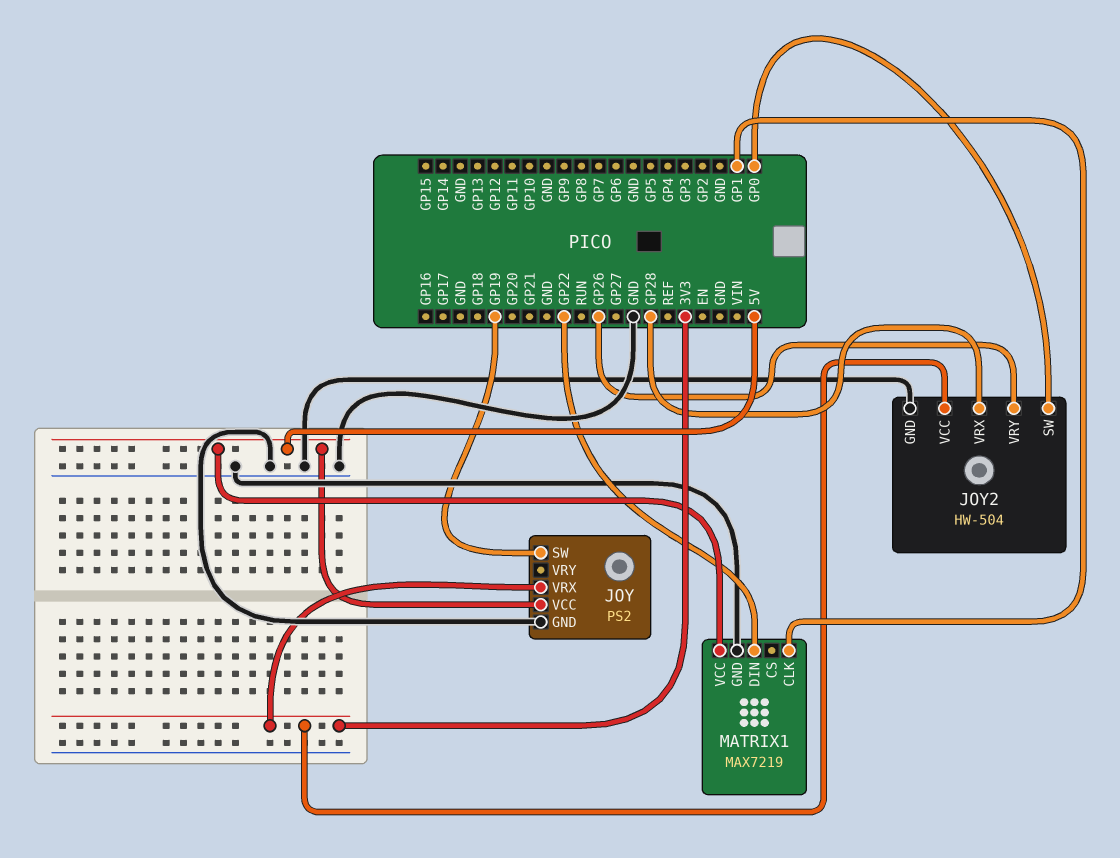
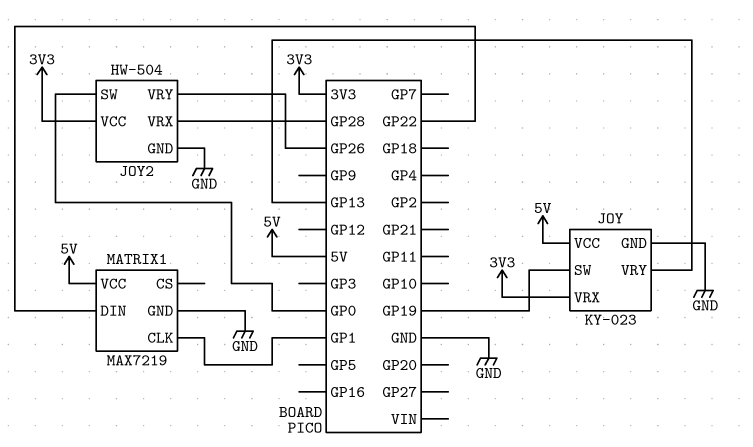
JOY: PS2 -> KY-023
JOY pin VRY: none -> GP13

